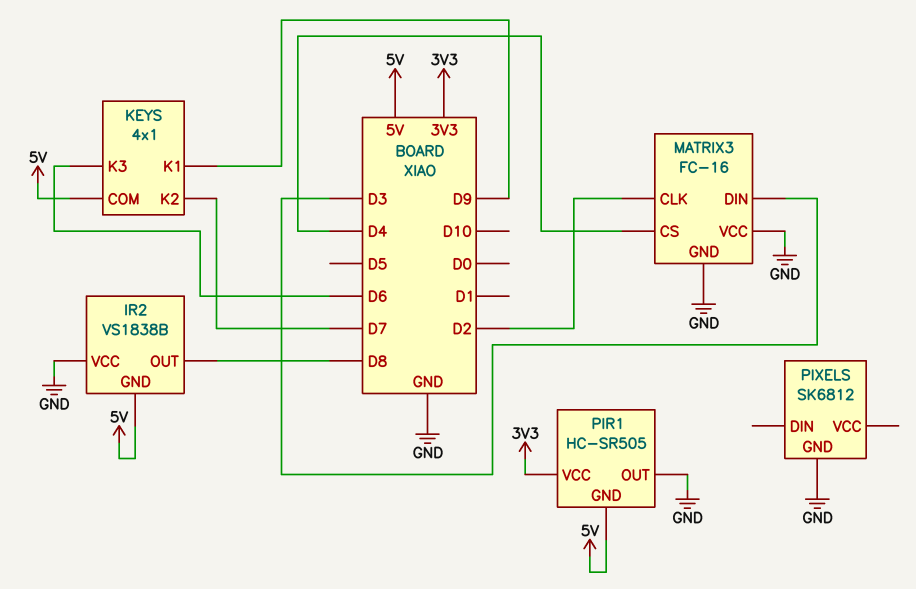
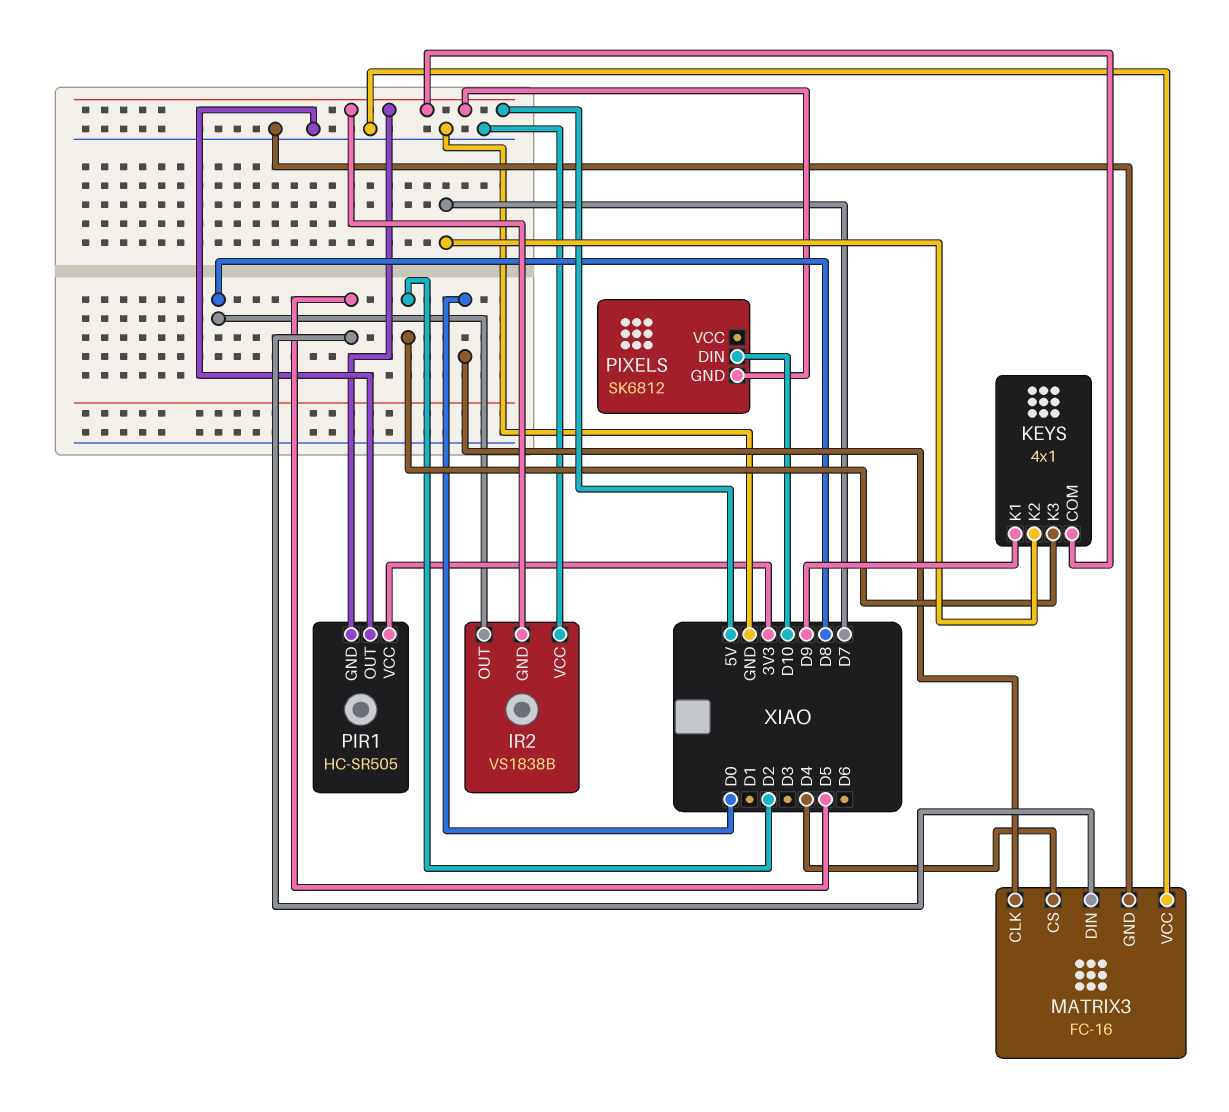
KEYS pin K3: D6 -> D2
MATRIX3 pin CLK: D2 -> D0
MATRIX3 pin DIN: D3 -> D5
PIXELS pin DIN: none -> D10
PIXELS pin GND: GND -> 5V

